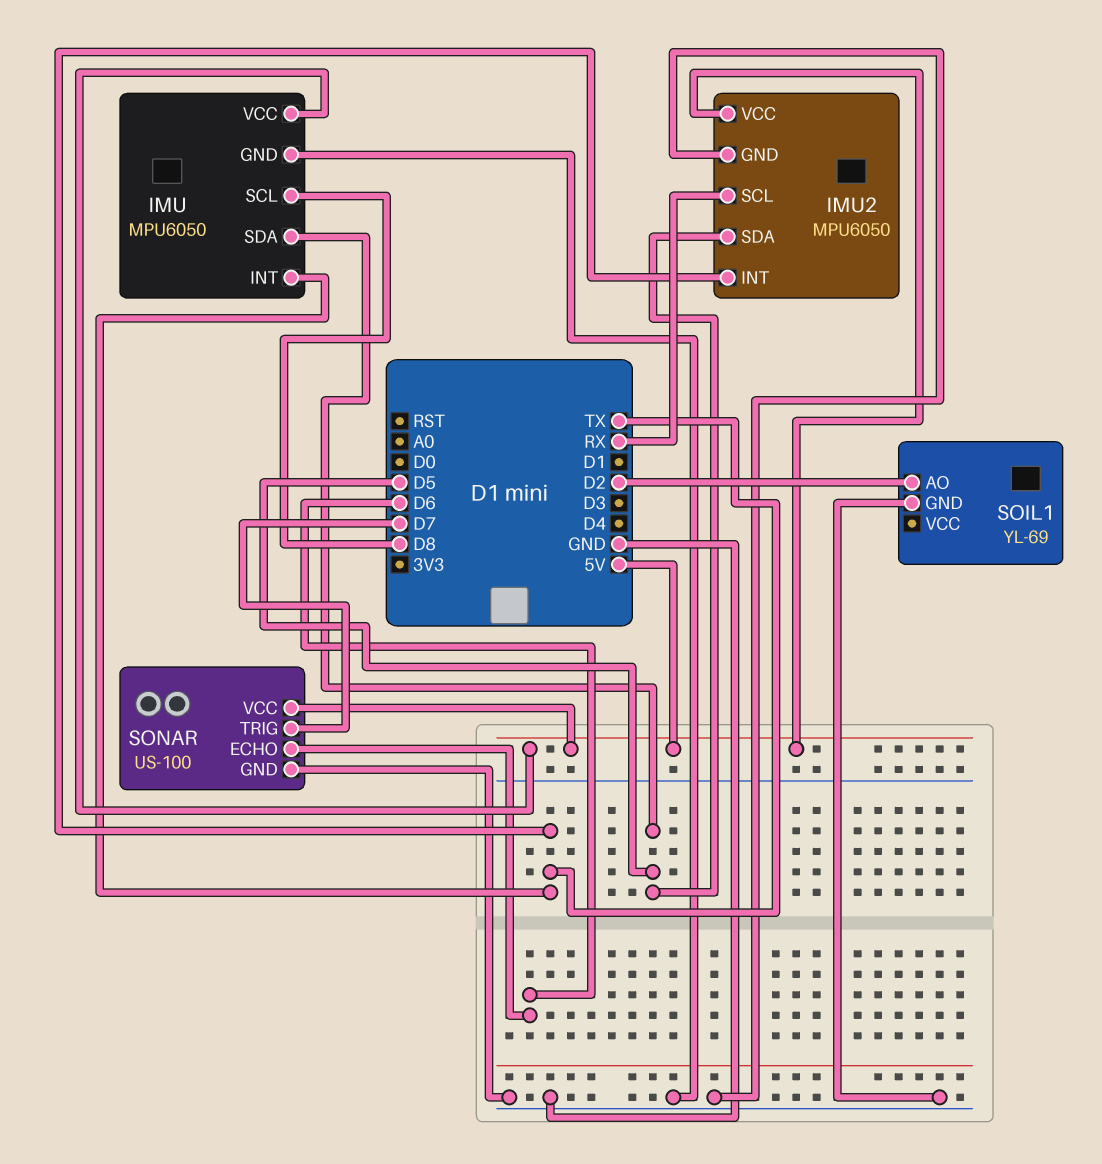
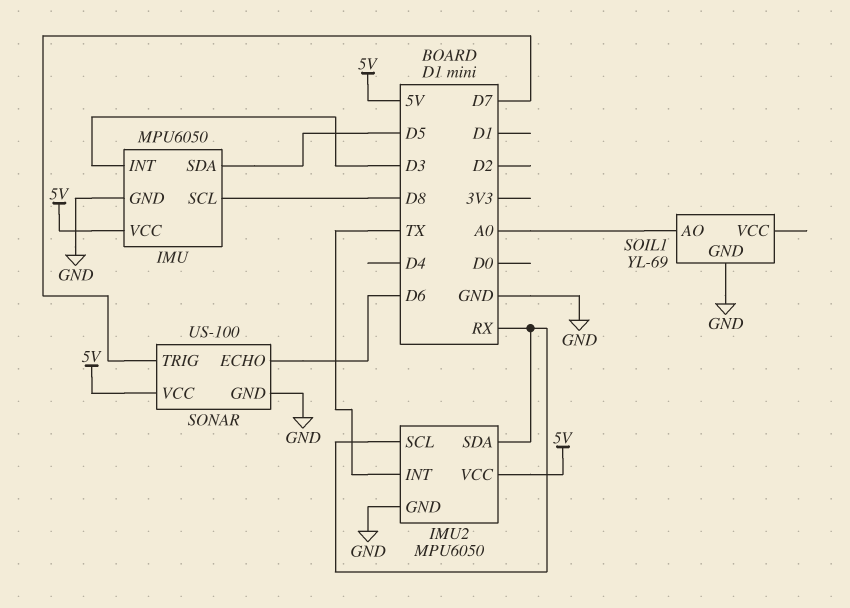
IMU pin INT: TX -> D3
IMU2 pin SDA: D5 -> RX
SOIL1 pin AO: D2 -> A0

